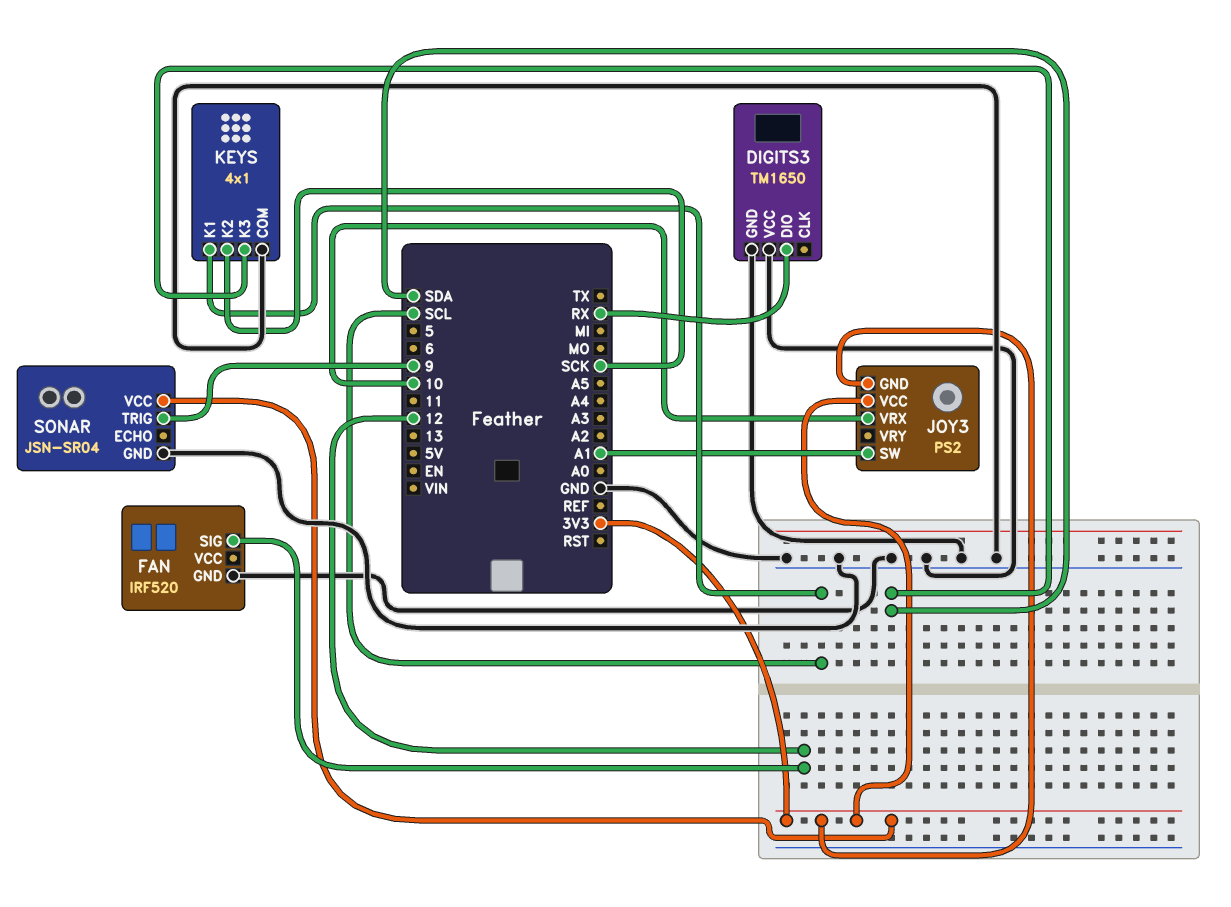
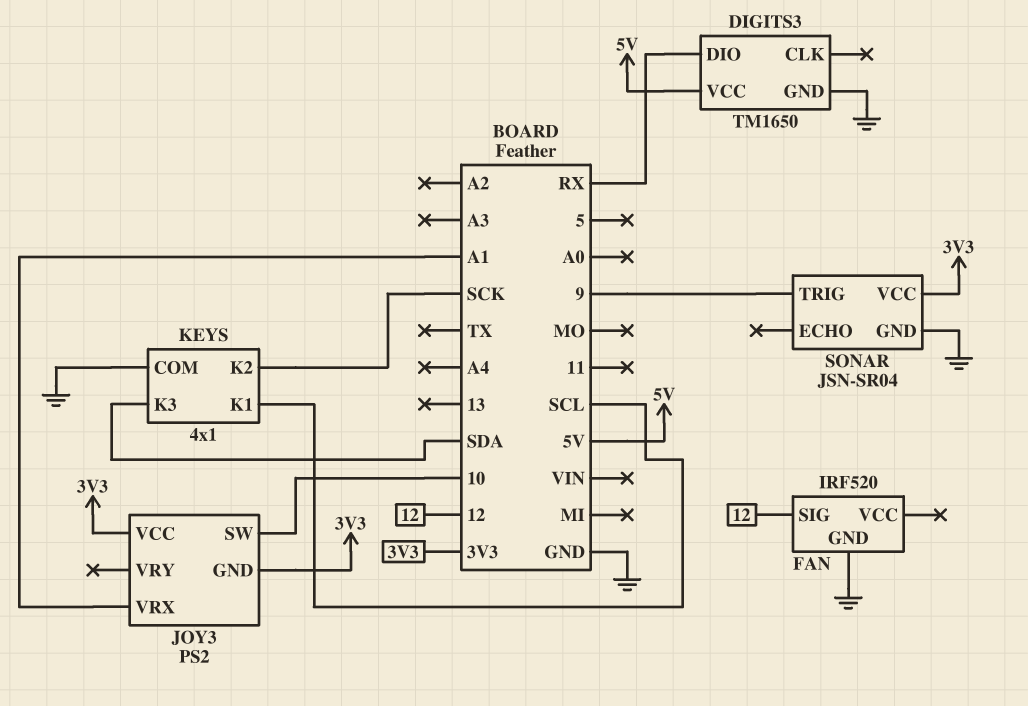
DIGITS3 pin VCC: GND -> 5V
JOY3 pin SW: A1 -> 10
JOY3 pin VRX: 10 -> A1

